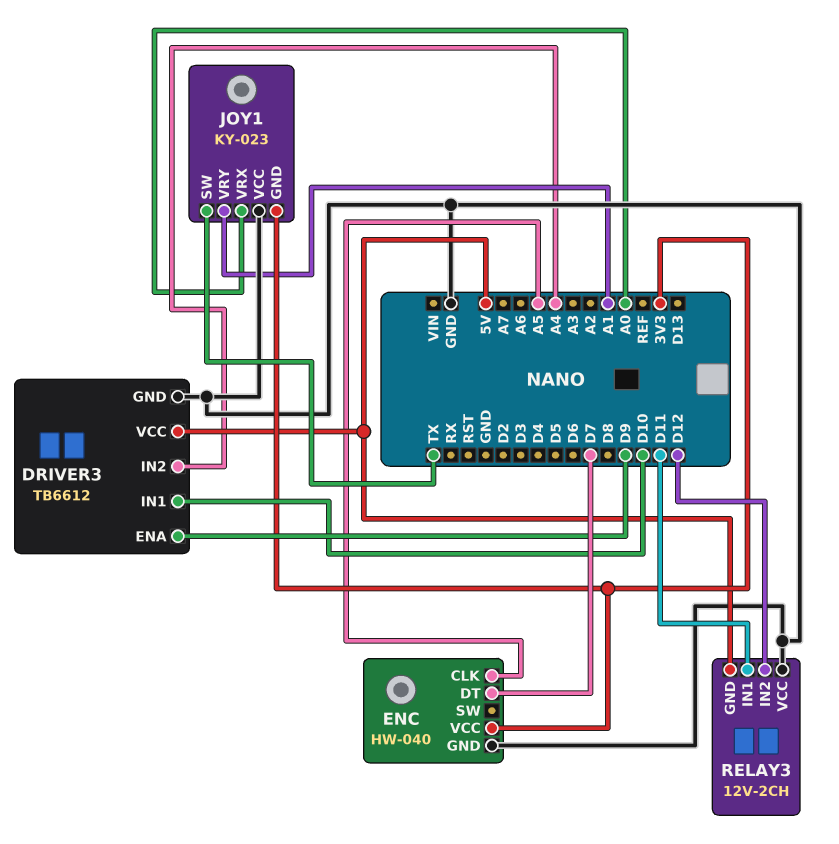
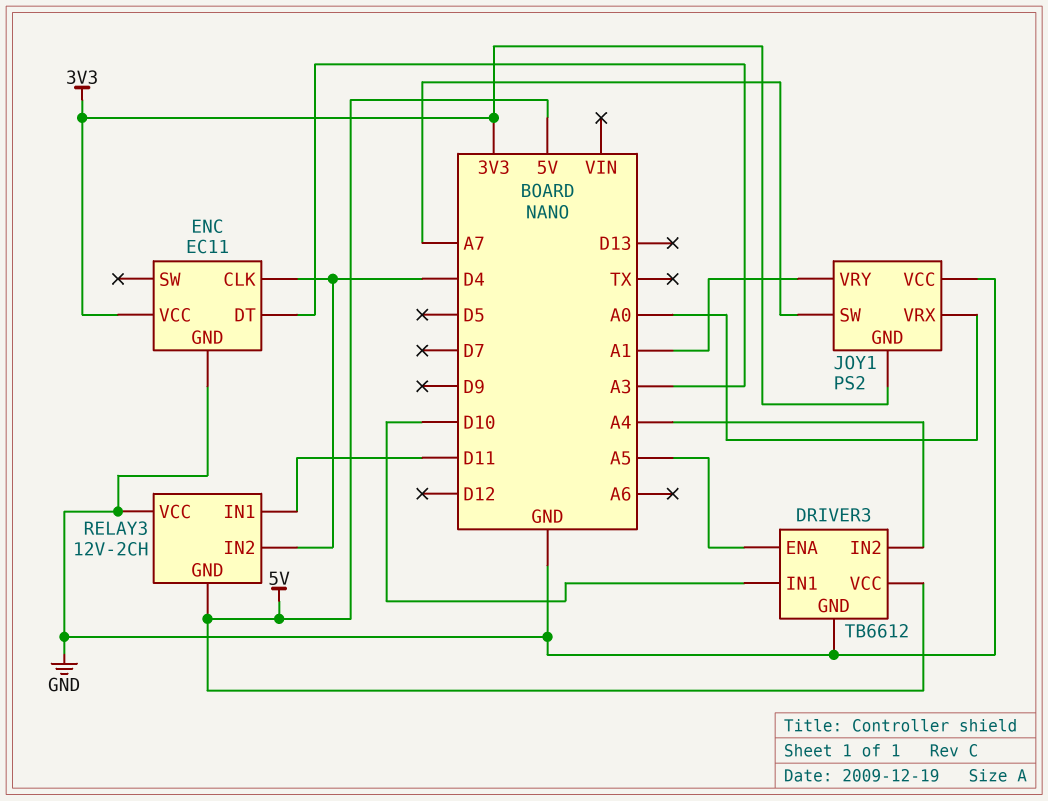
DRIVER3 pin ENA: D9 -> A5
ENC: HW-040 -> EC11
ENC pin CLK: A5 -> D4
ENC pin DT: D7 -> A3
JOY1: KY-023 -> PS2
JOY1 pin SW: TX -> A7
RELAY3 pin IN2: D12 -> D4

